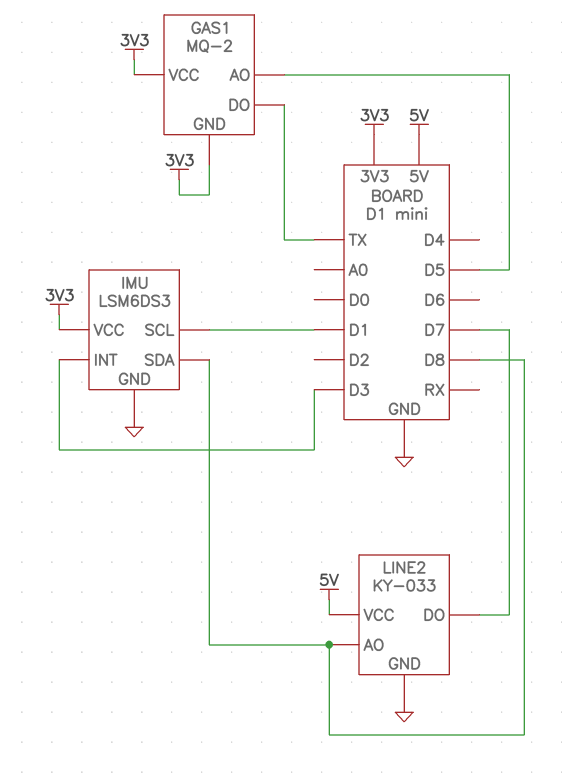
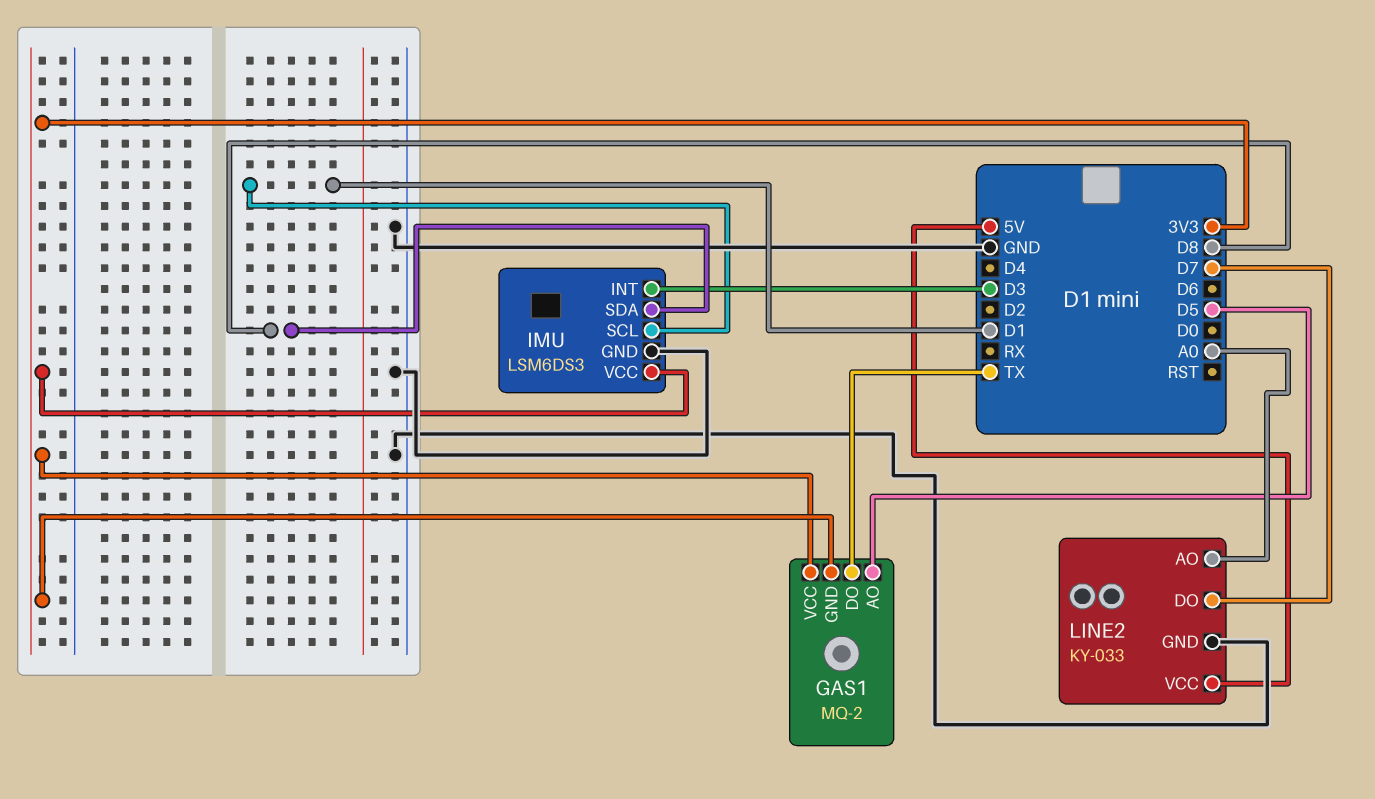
LINE2 pin AO: D8 -> A0

